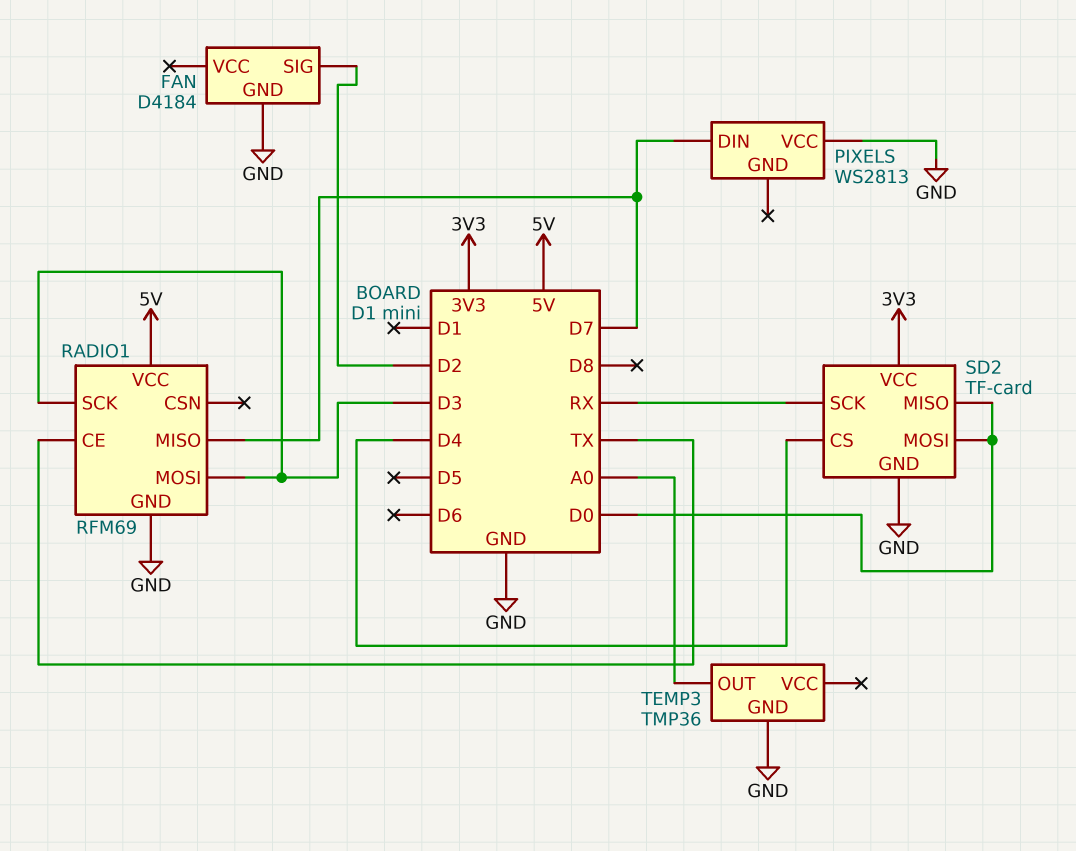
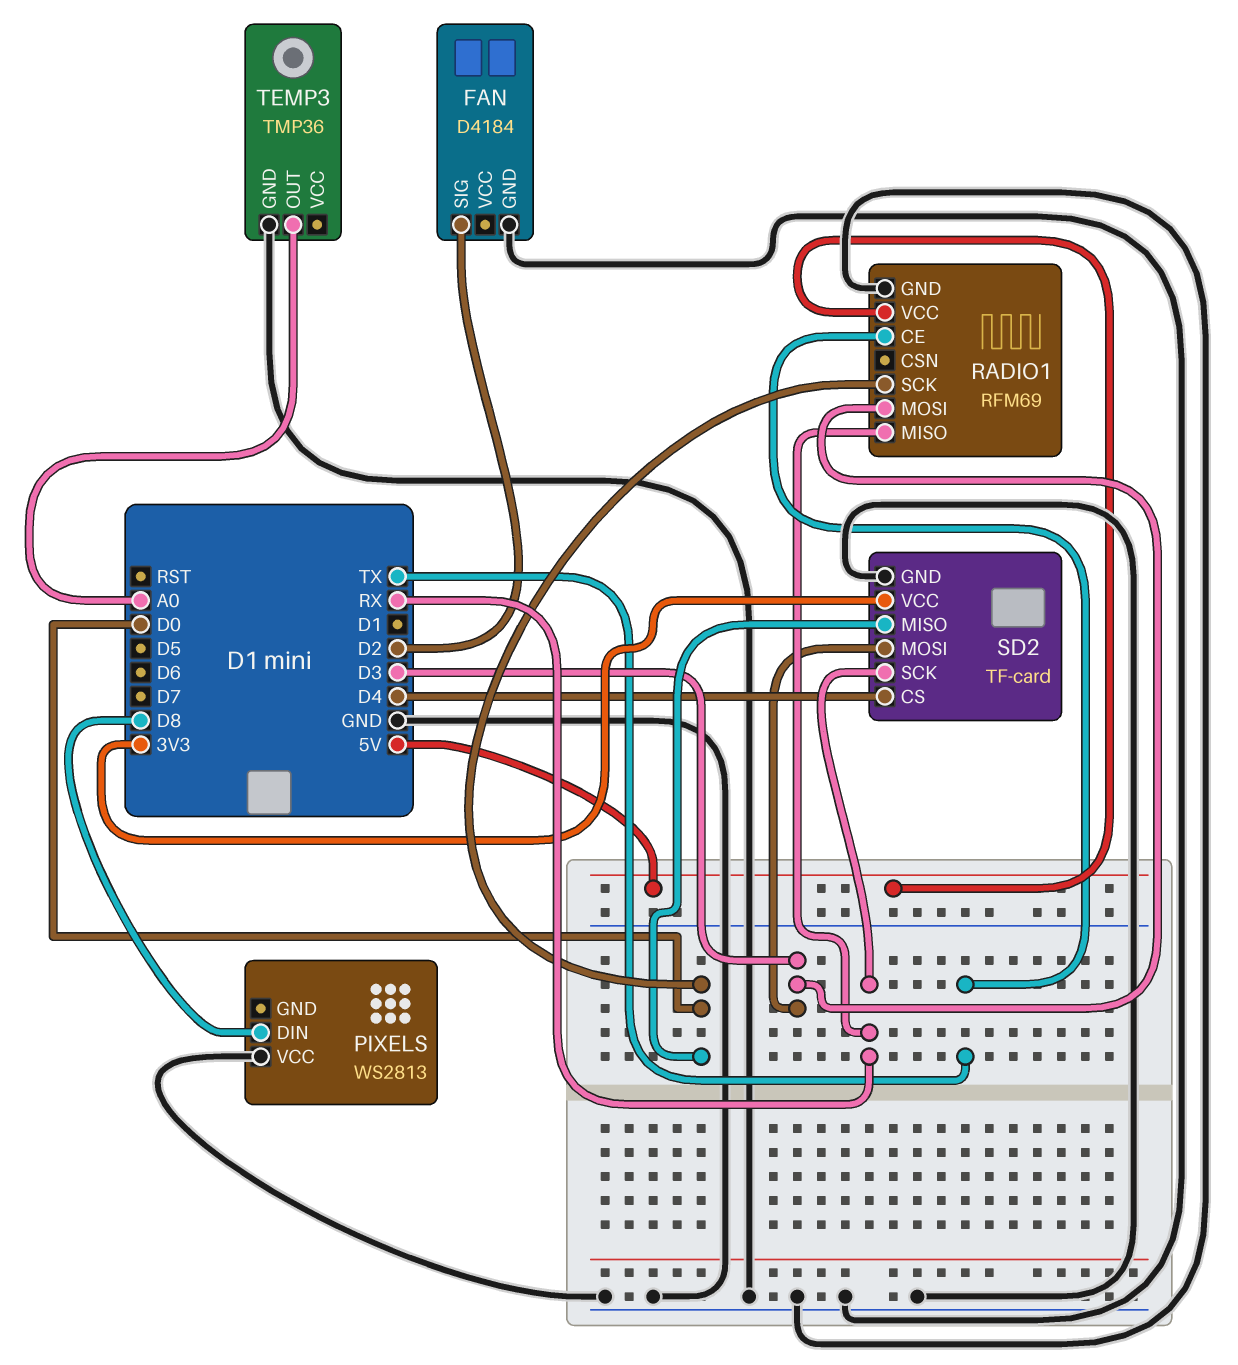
PIXELS pin DIN: D7 -> D8
RADIO1 pin MISO: D7 -> RX
RADIO1 pin SCK: D3 -> D0
SD2 pin MOSI: D0 -> D3

